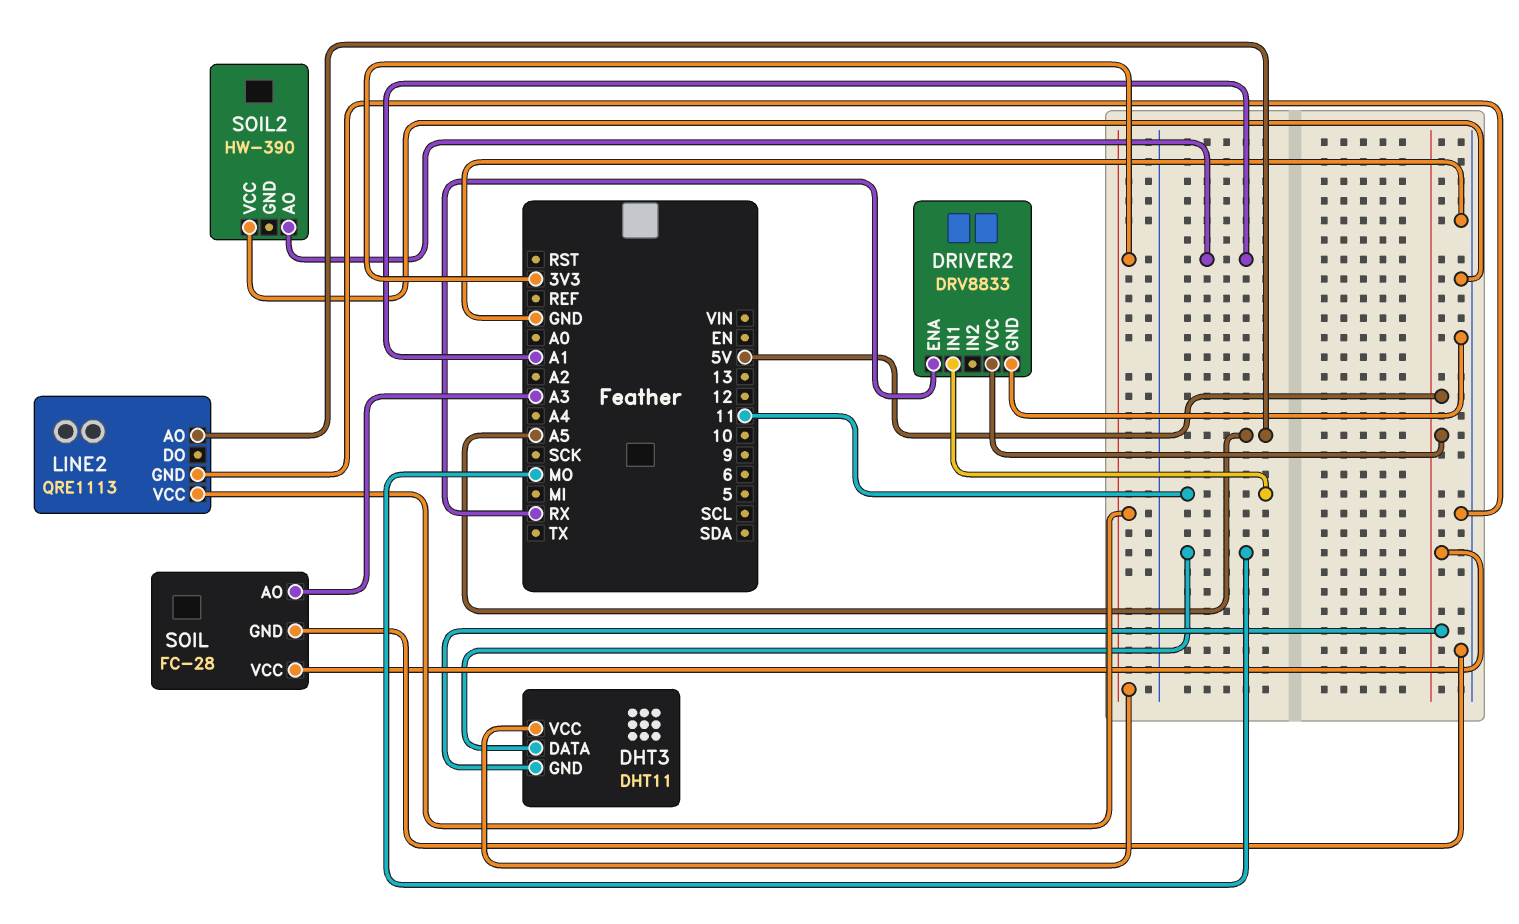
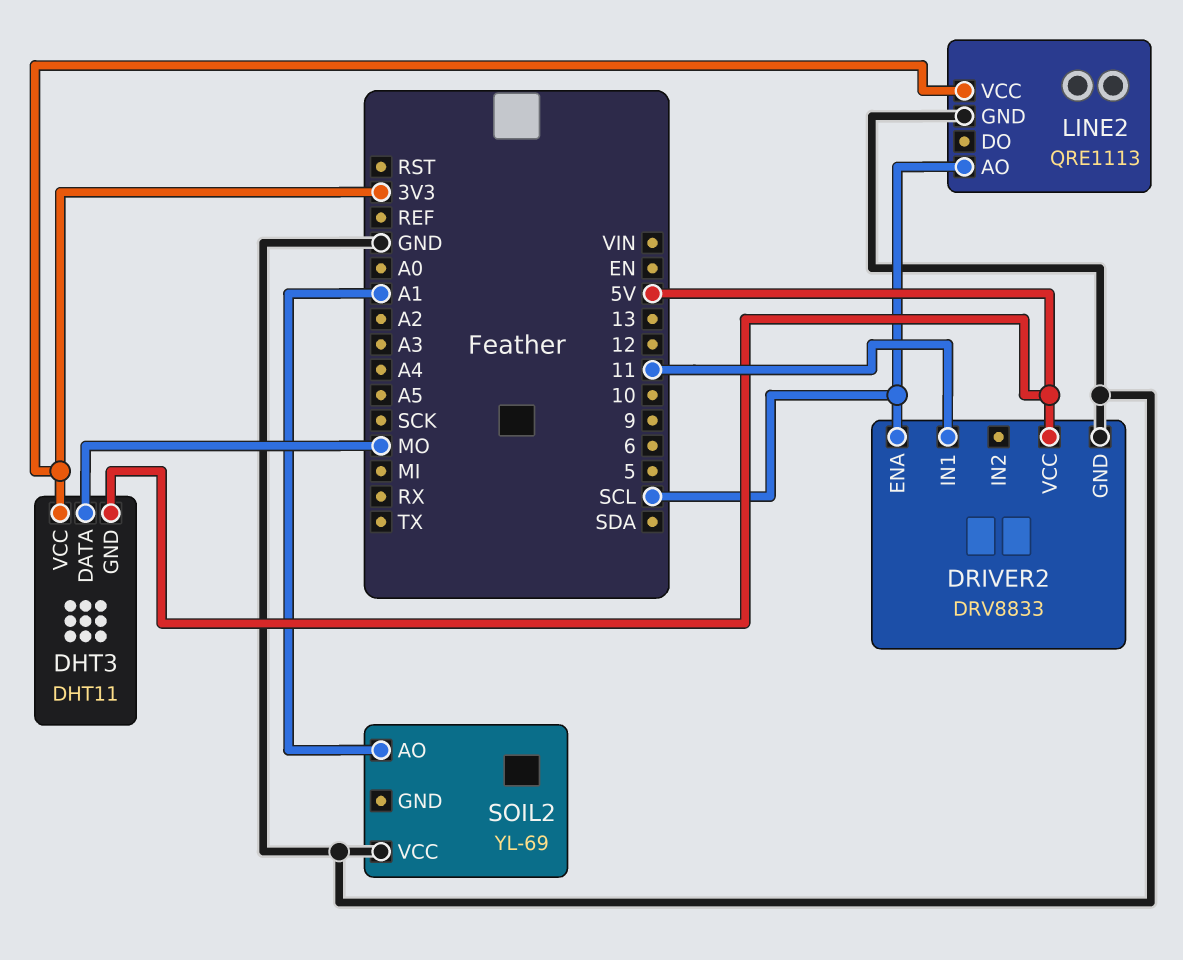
DRIVER2 pin ENA: RX -> SCL
LINE2 pin AO: A5 -> SCL
SOIL: FC-28 -> none
SOIL pin AO: A3 -> none
SOIL pin GND: GND -> none
SOIL pin VCC: 5V -> none
SOIL2: HW-390 -> YL-69

